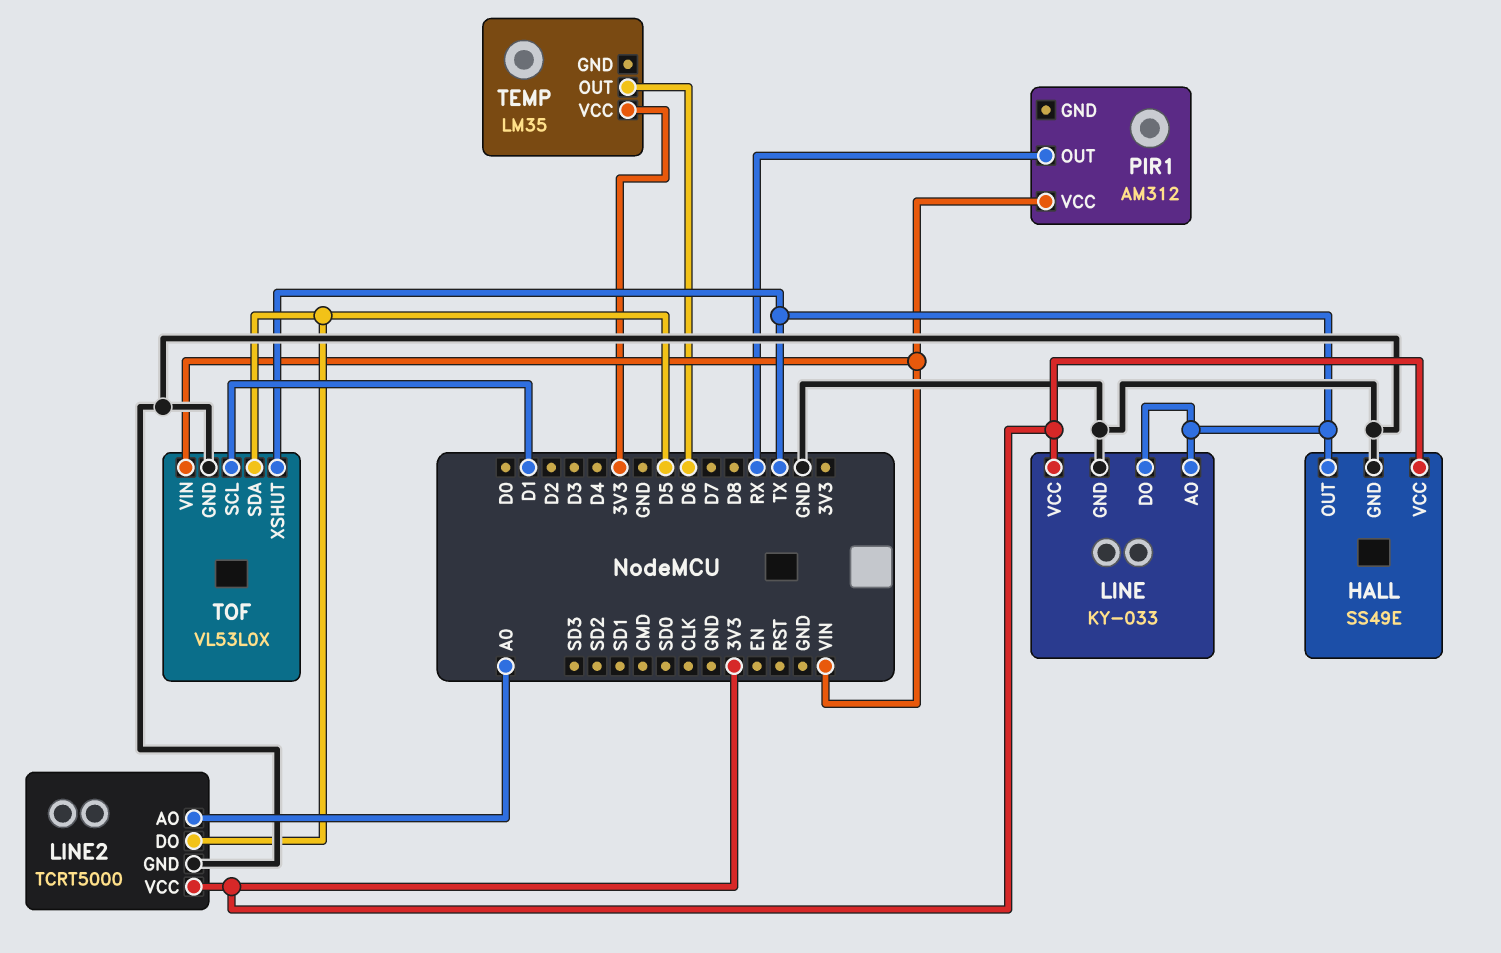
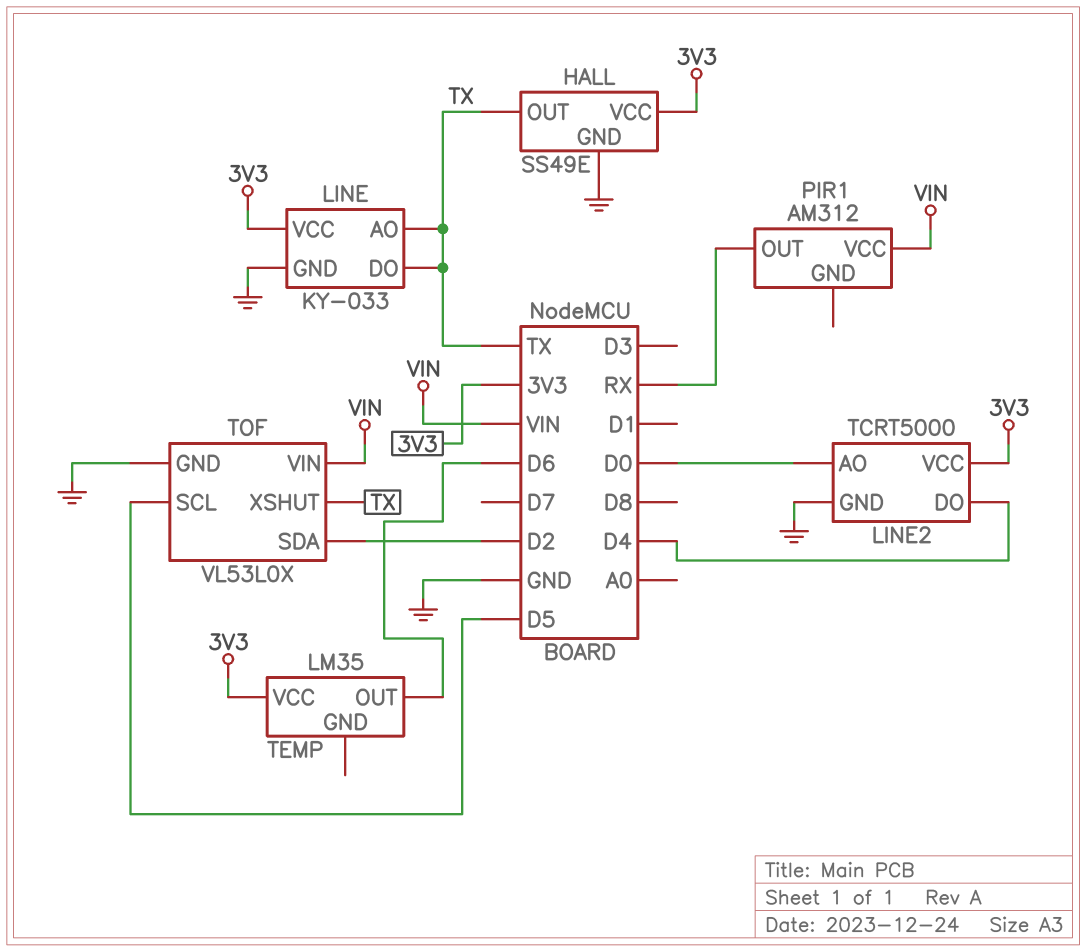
LINE2 pin AO: A0 -> D0
LINE2 pin DO: D5 -> D4
TOF pin SCL: D1 -> D5
TOF pin SDA: D5 -> D2

